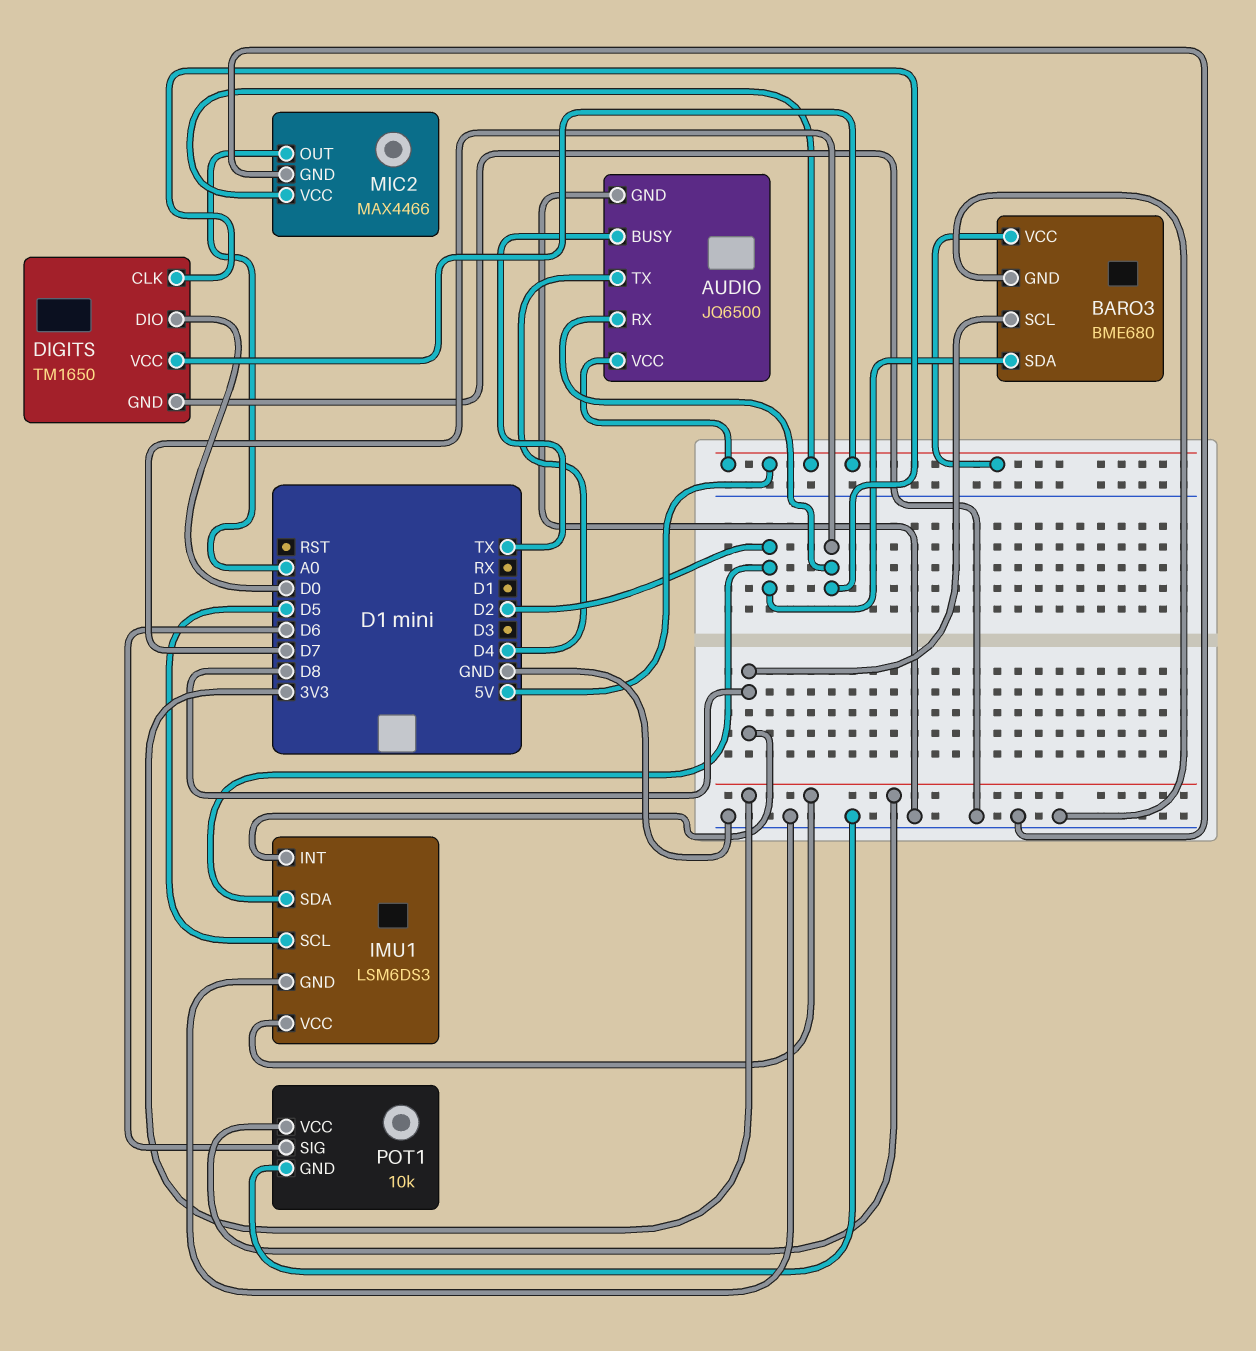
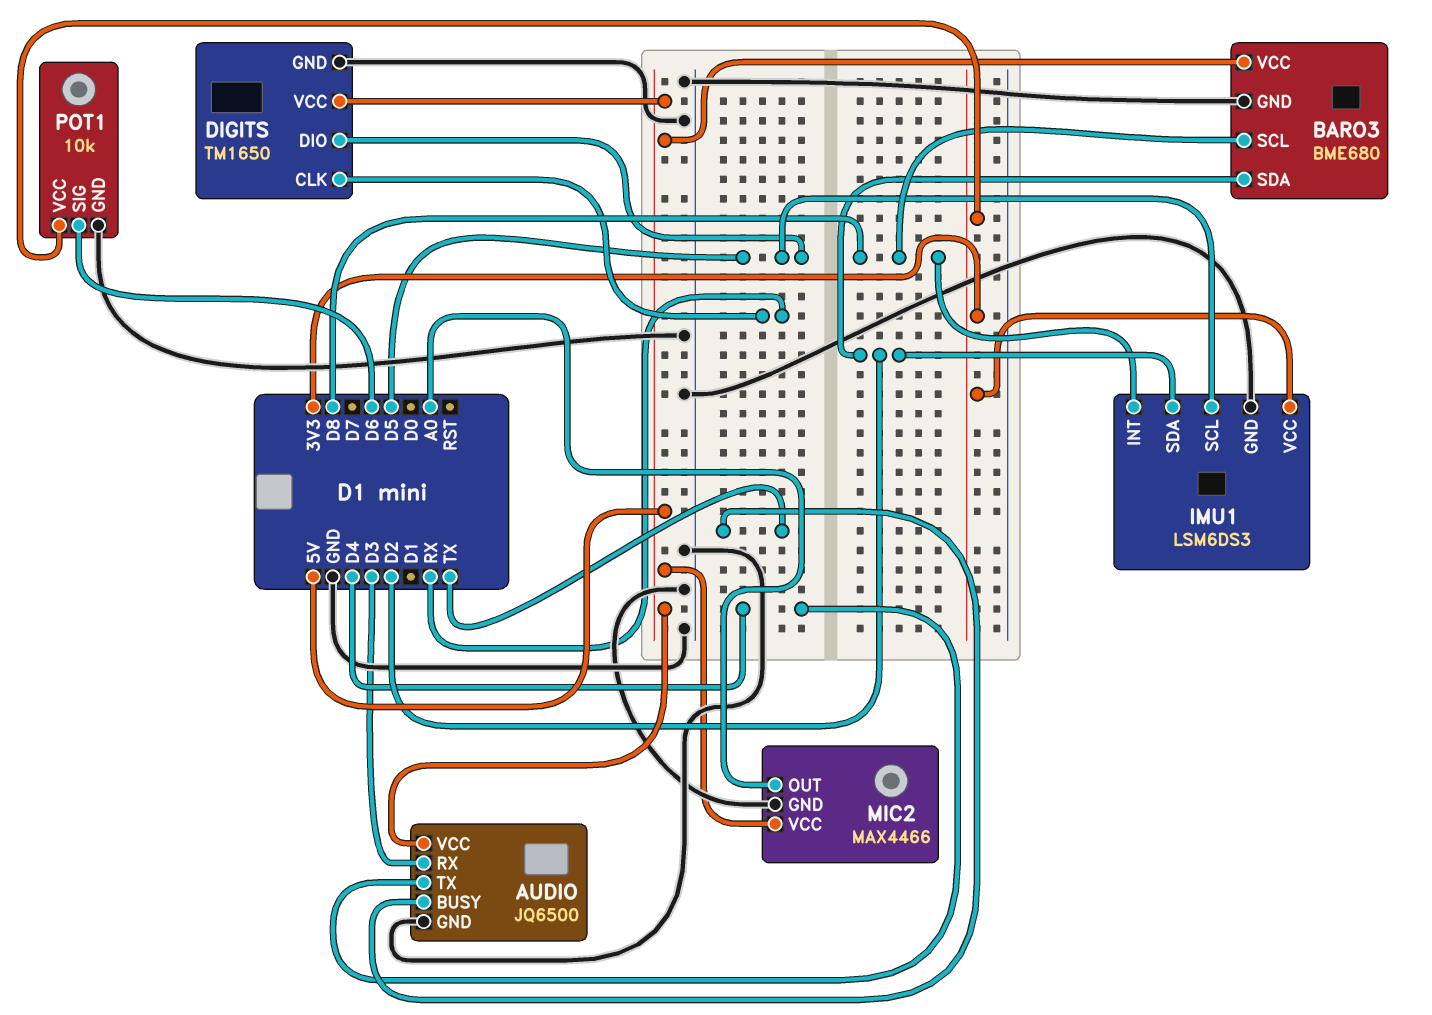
AUDIO pin RX: D7 -> D3
DIGITS pin CLK: D7 -> RX
DIGITS pin DIO: D0 -> D5

